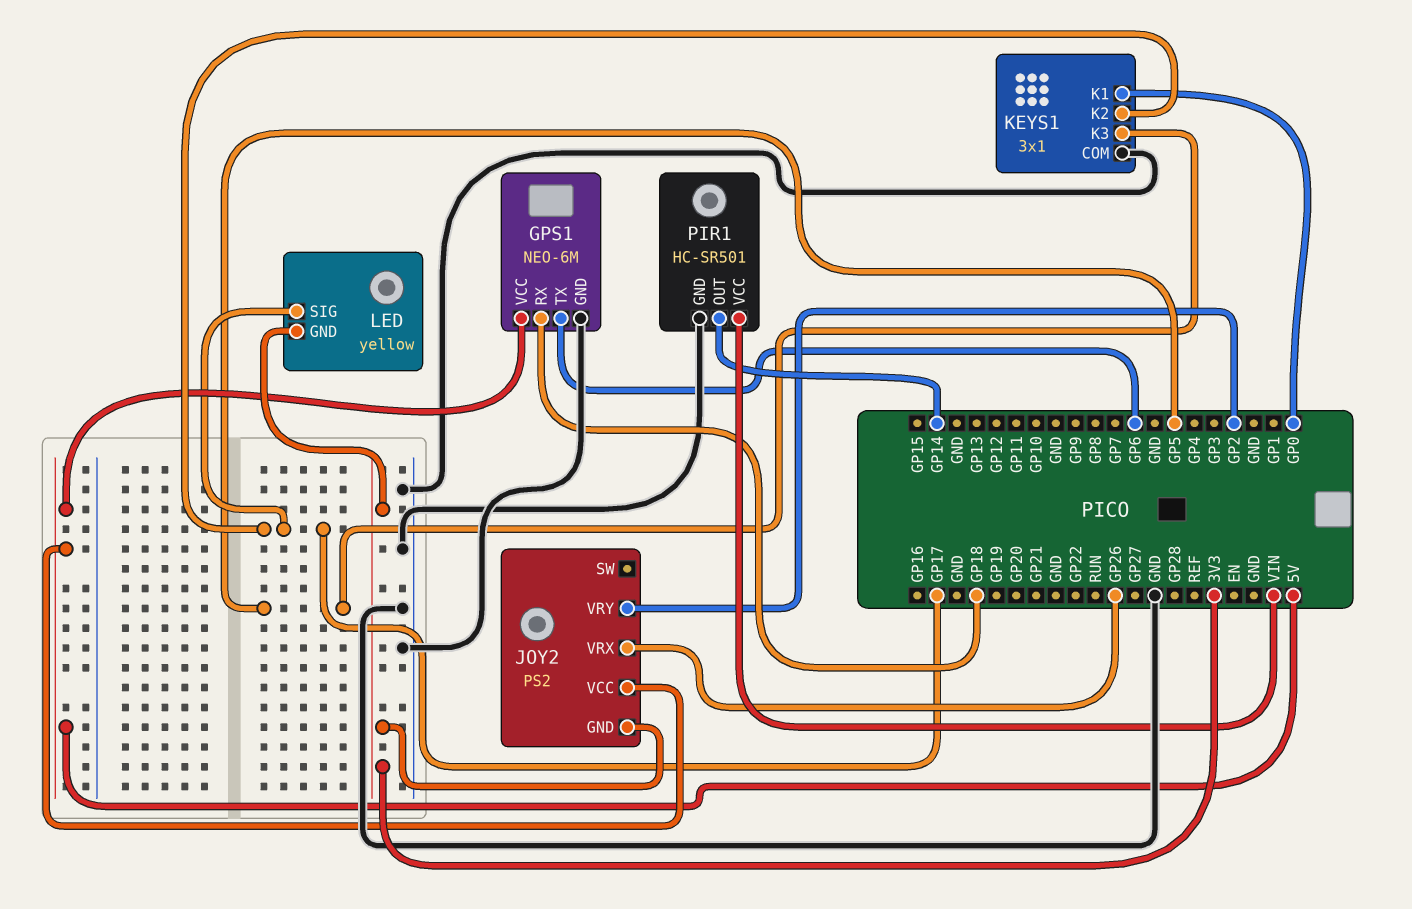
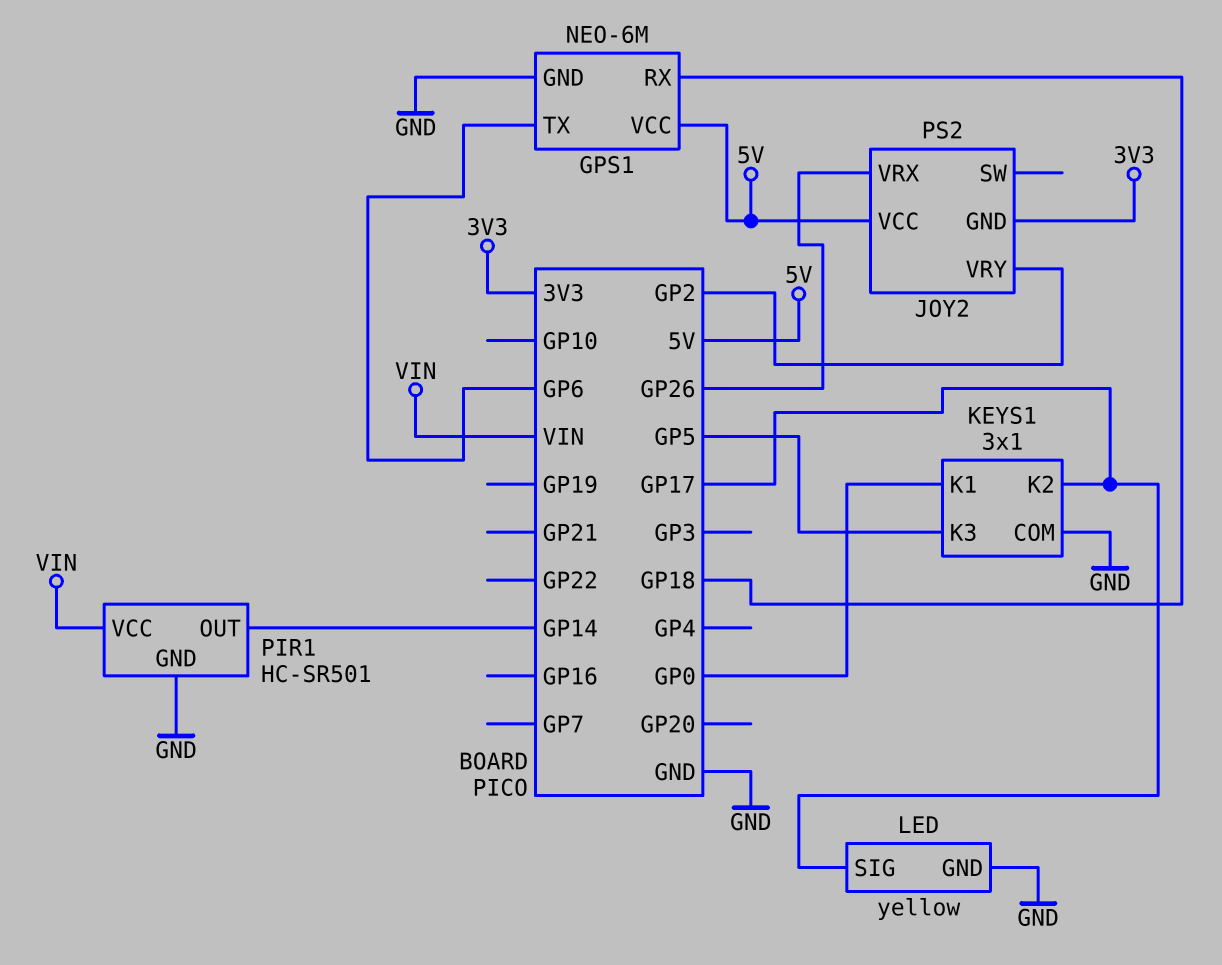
LED pin GND: 3V3 -> GND

